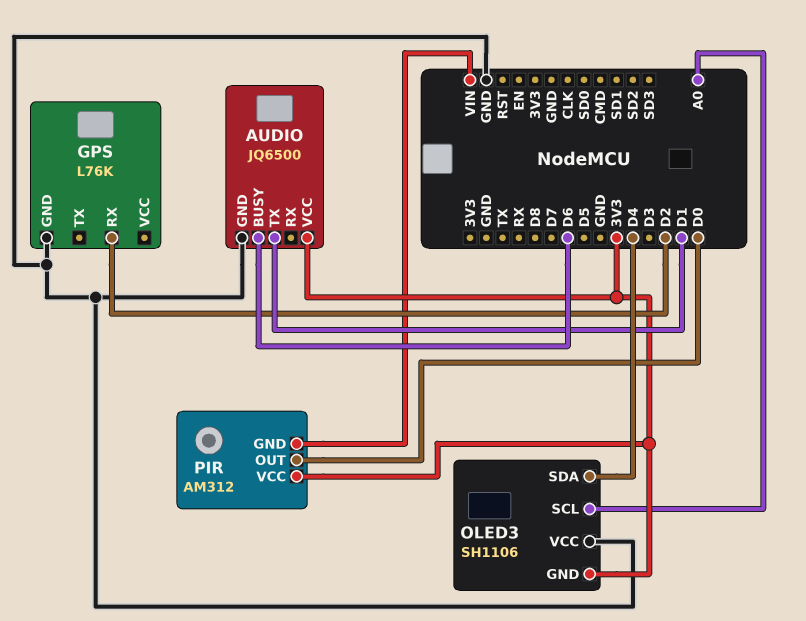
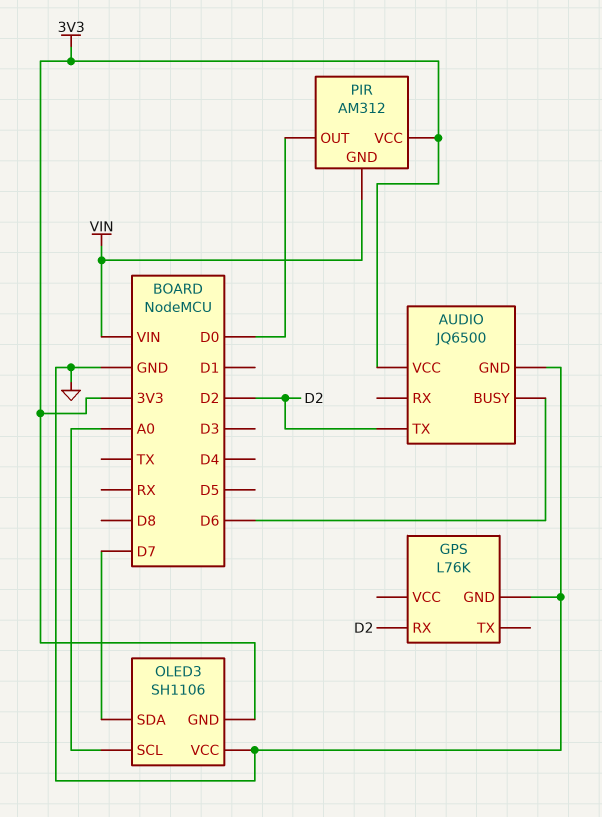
AUDIO pin TX: D1 -> D2
OLED3 pin SDA: D4 -> D7

